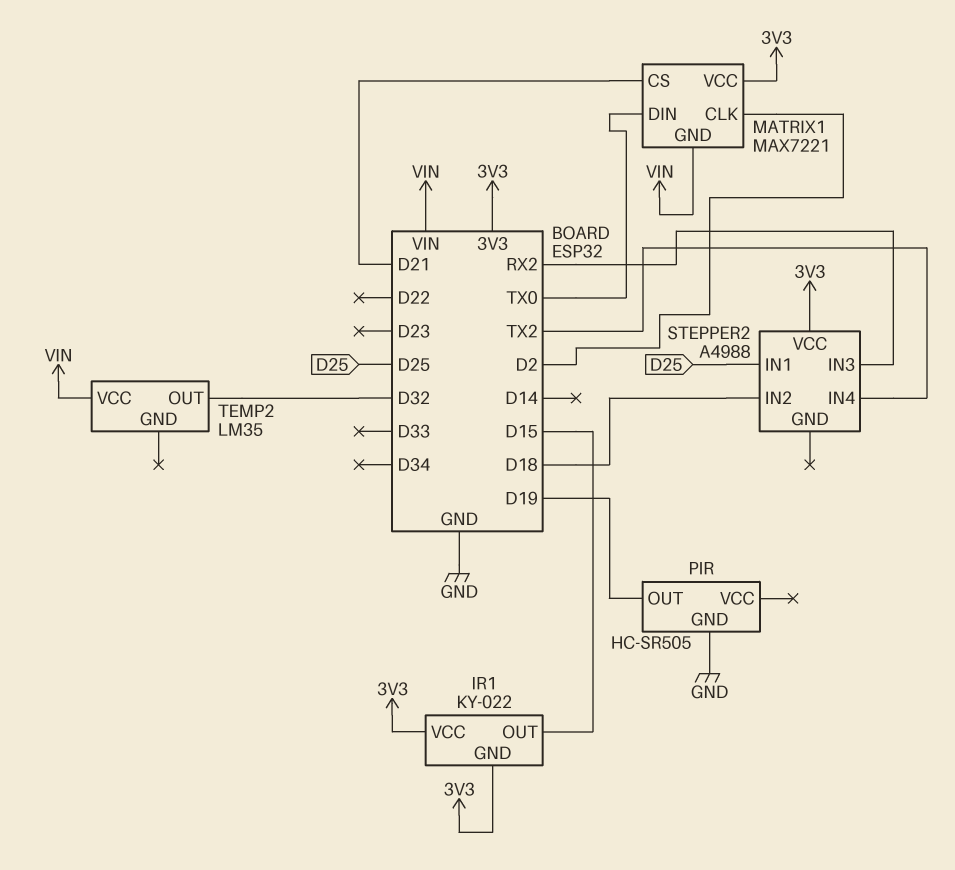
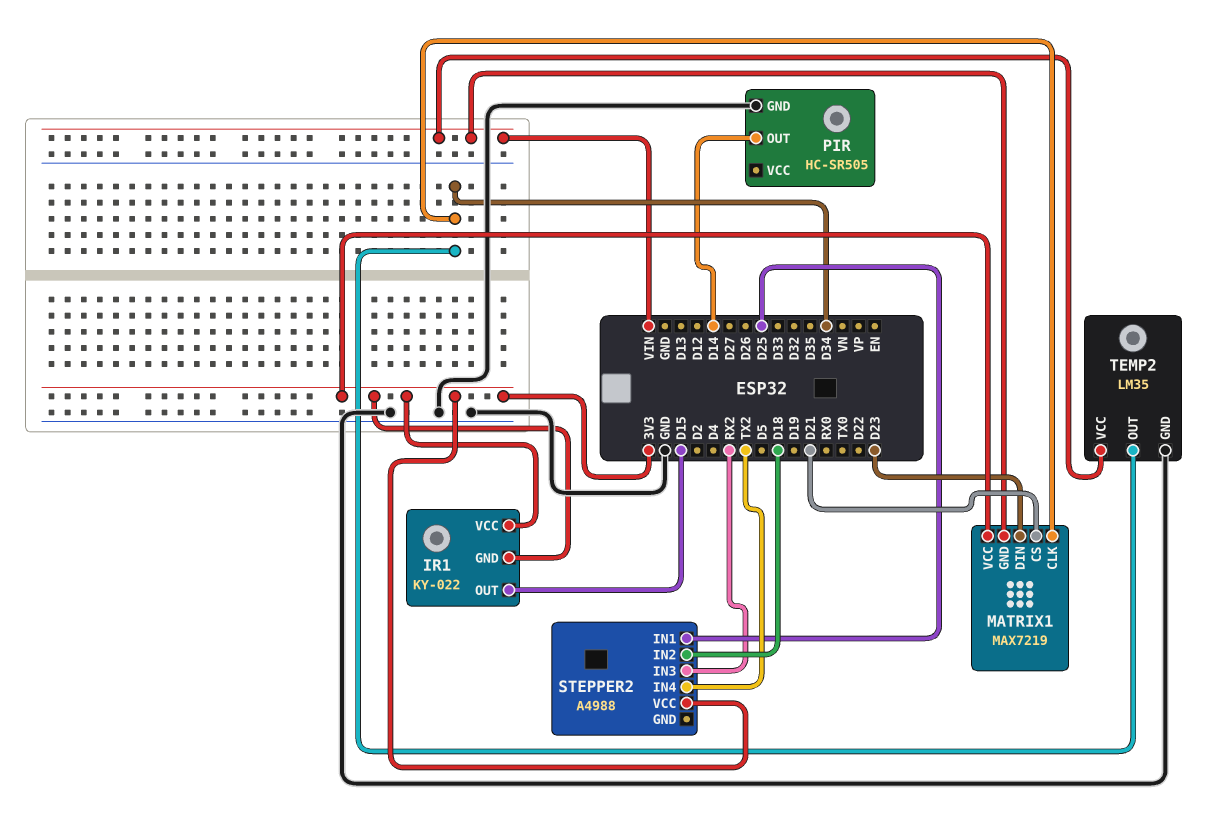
MATRIX1: MAX7221 -> MAX7219
MATRIX1 pin CLK: D2 -> D34
MATRIX1 pin DIN: TX0 -> D23
PIR pin OUT: D19 -> D14
TEMP2 pin GND: none -> GND
TEMP2 pin OUT: D32 -> D34

